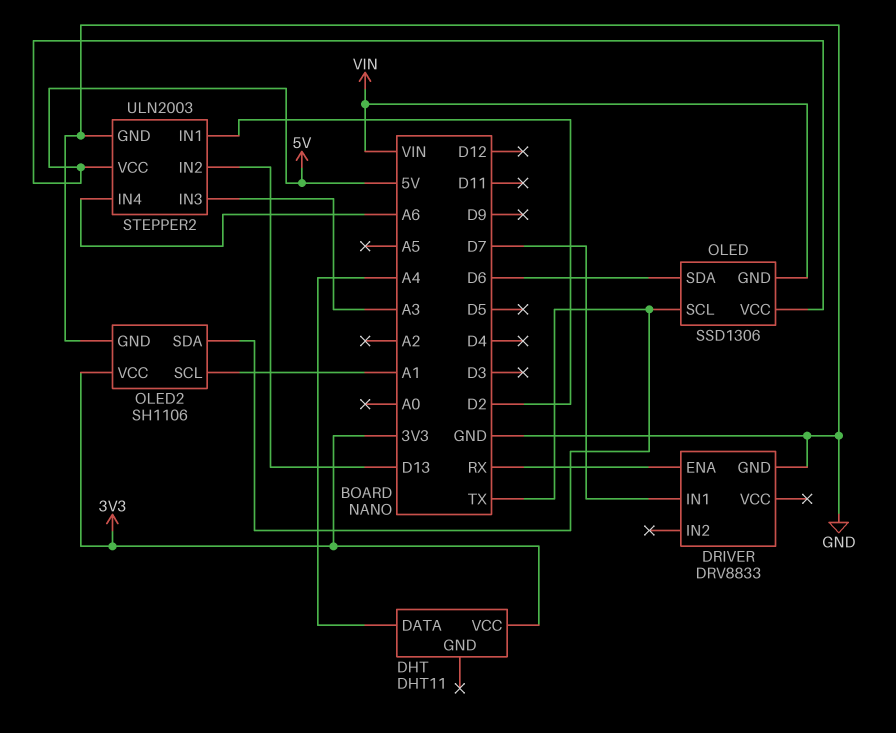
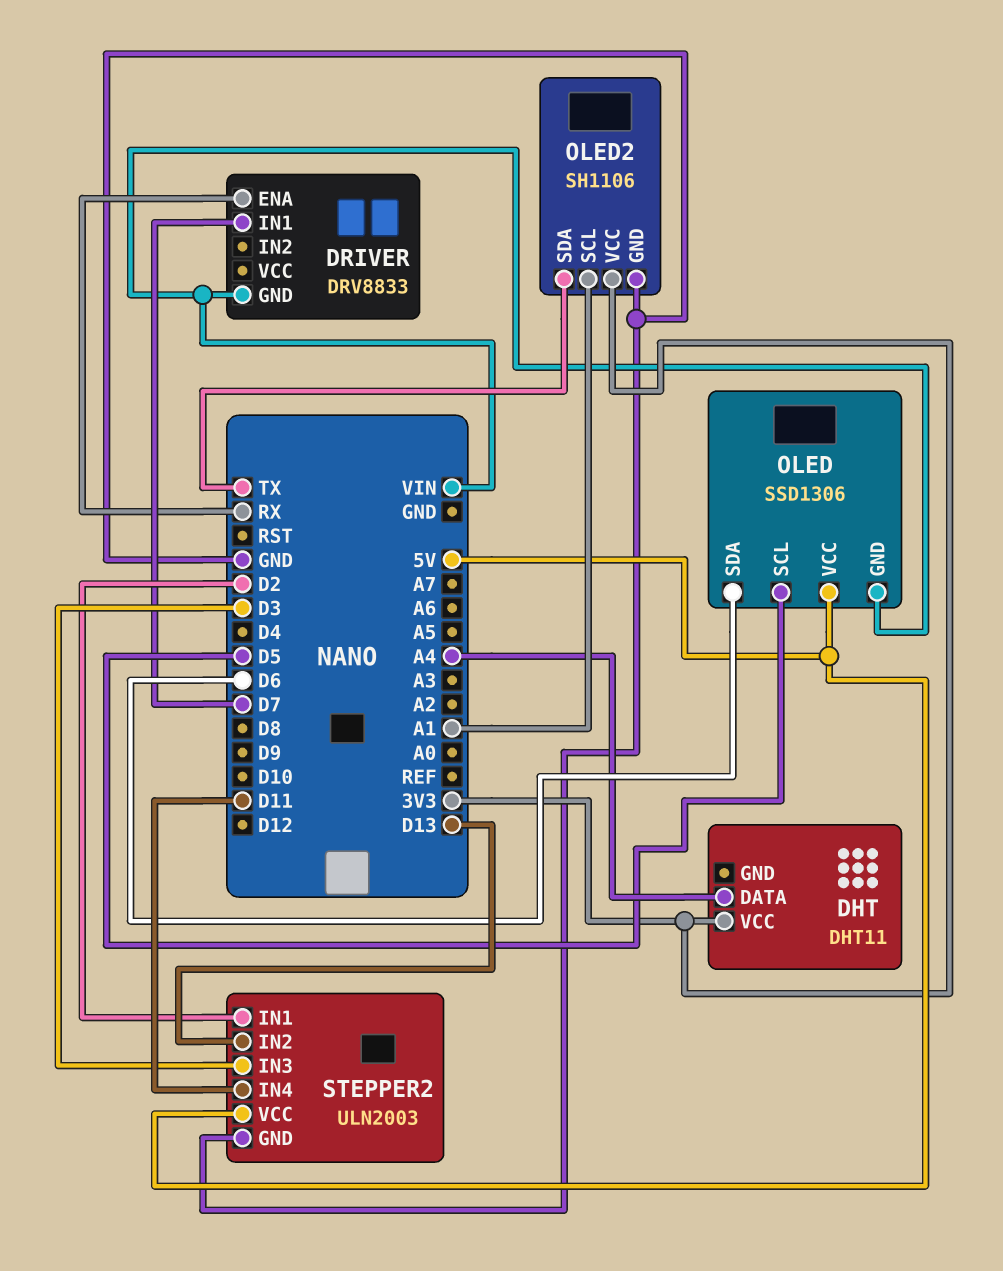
DRIVER pin GND: GND -> VIN
OLED pin SCL: TX -> D5
STEPPER2 pin IN3: A3 -> D3
STEPPER2 pin IN4: A6 -> D11

